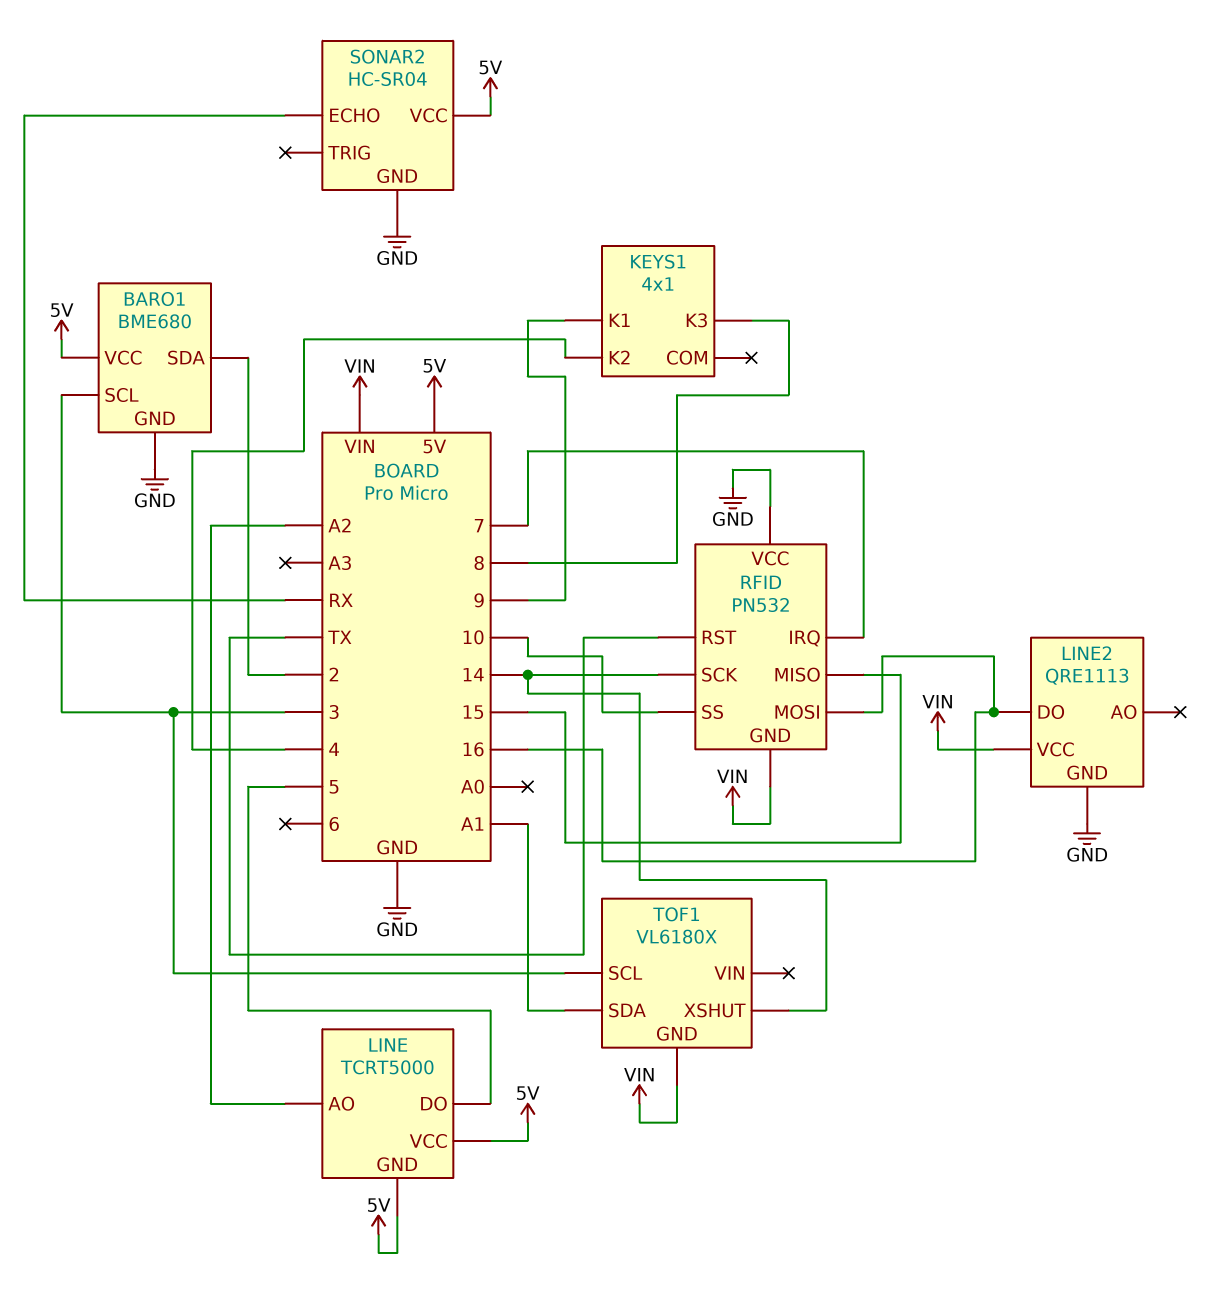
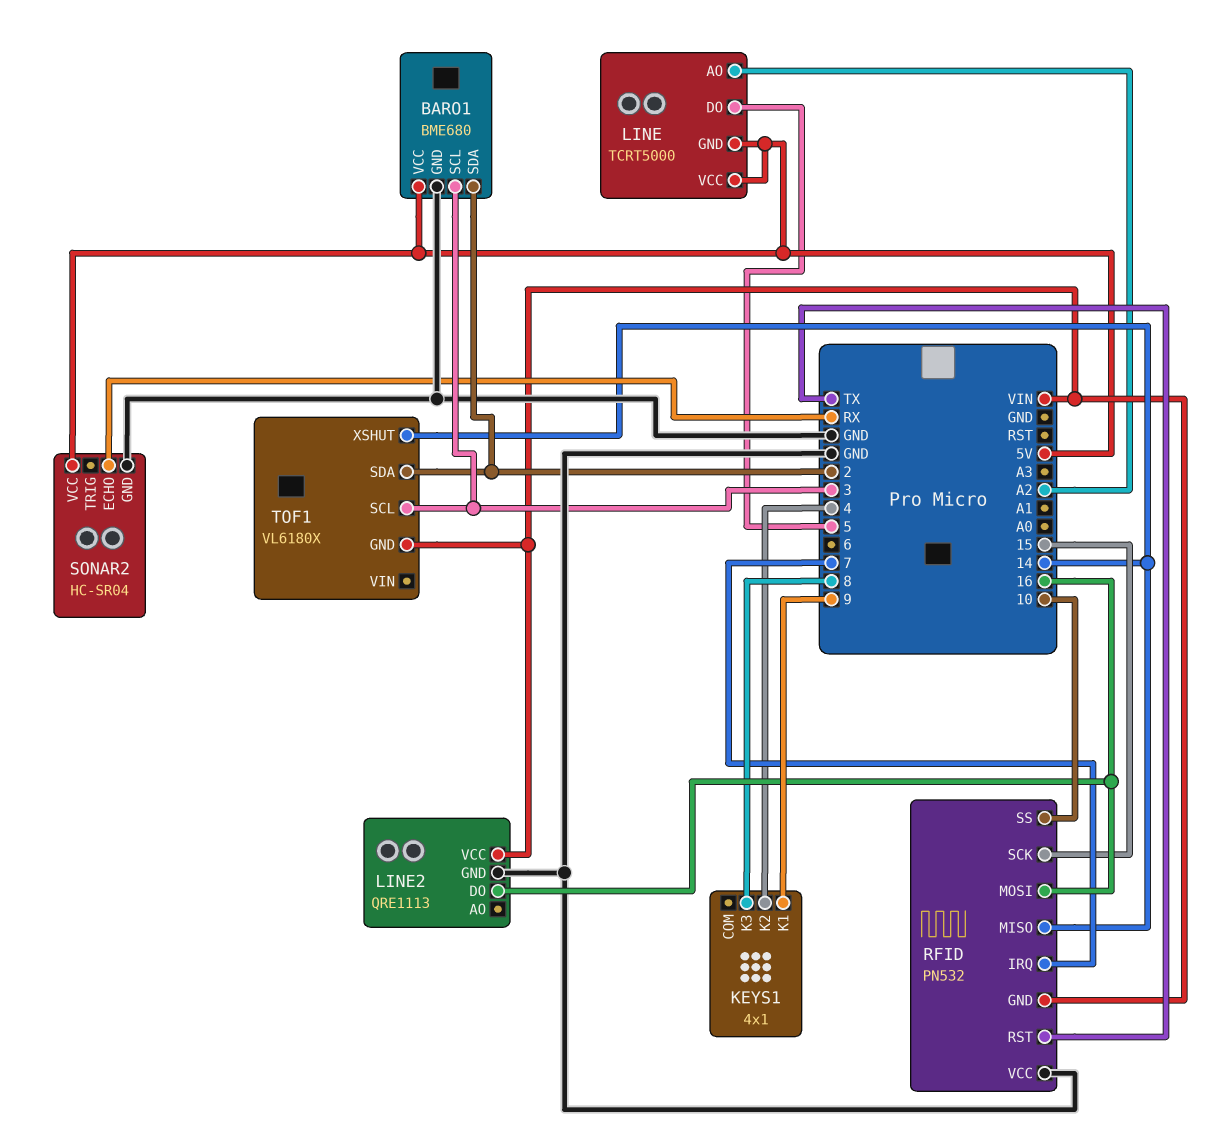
RFID pin MISO: 15 -> 14
RFID pin SCK: 14 -> 15
TOF1 pin SDA: A1 -> 2

